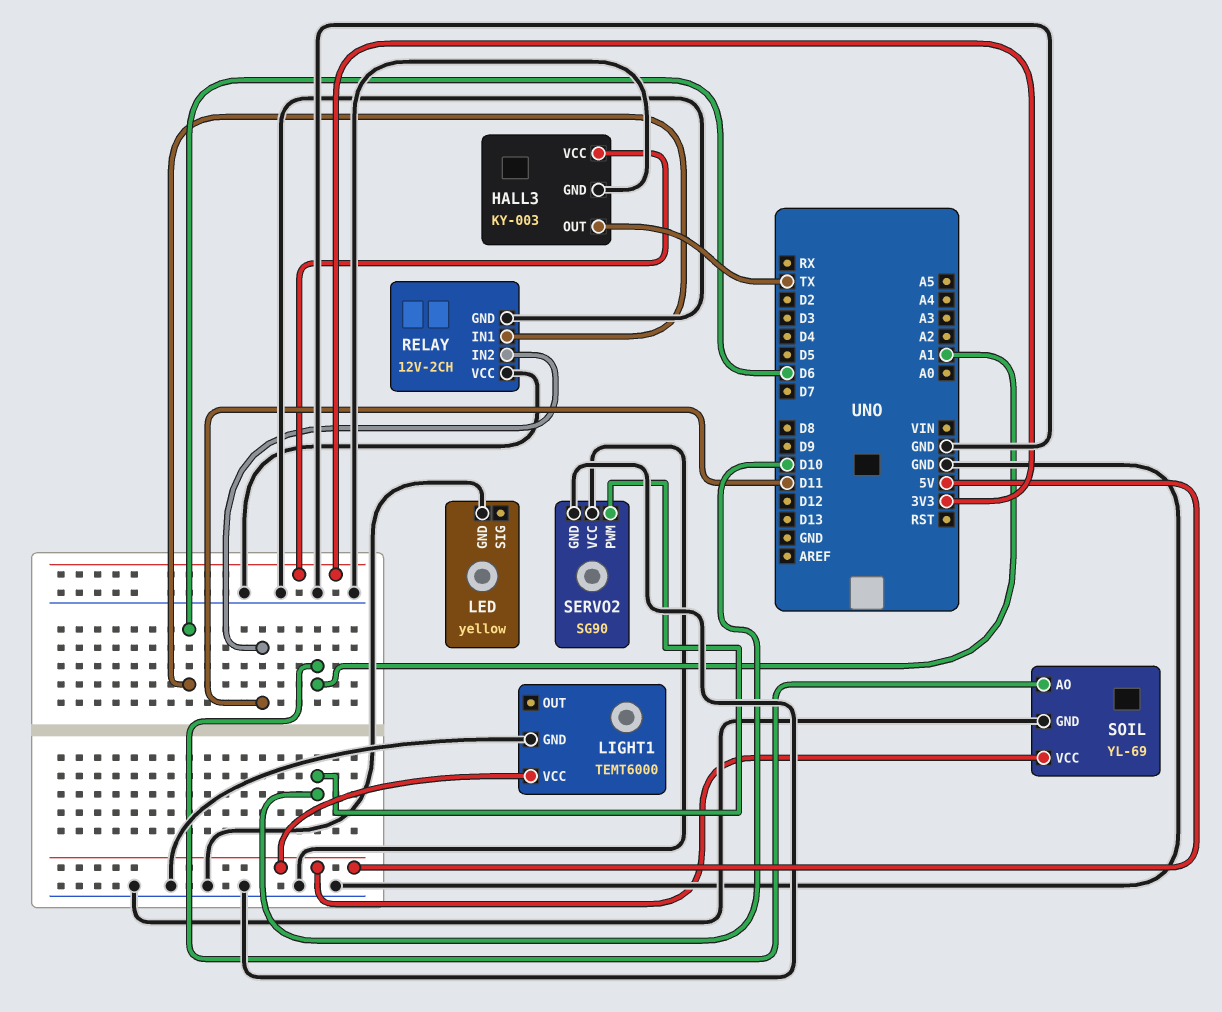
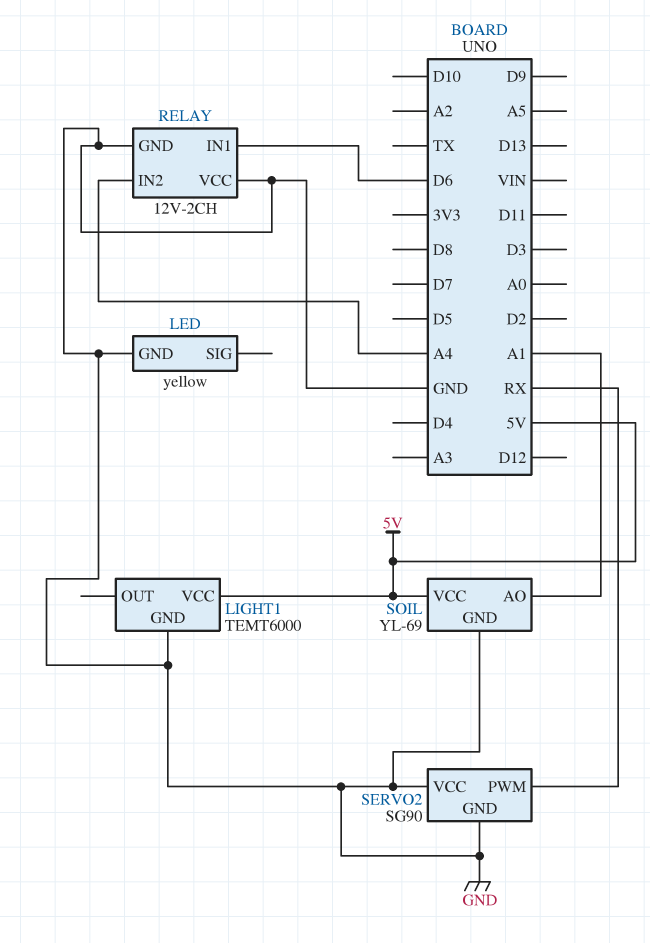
HALL3: KY-003 -> none
HALL3 pin GND: GND -> none
HALL3 pin OUT: TX -> none
HALL3 pin VCC: 3V3 -> none
RELAY pin IN2: D11 -> A4
SERVO2 pin PWM: D10 -> RX

